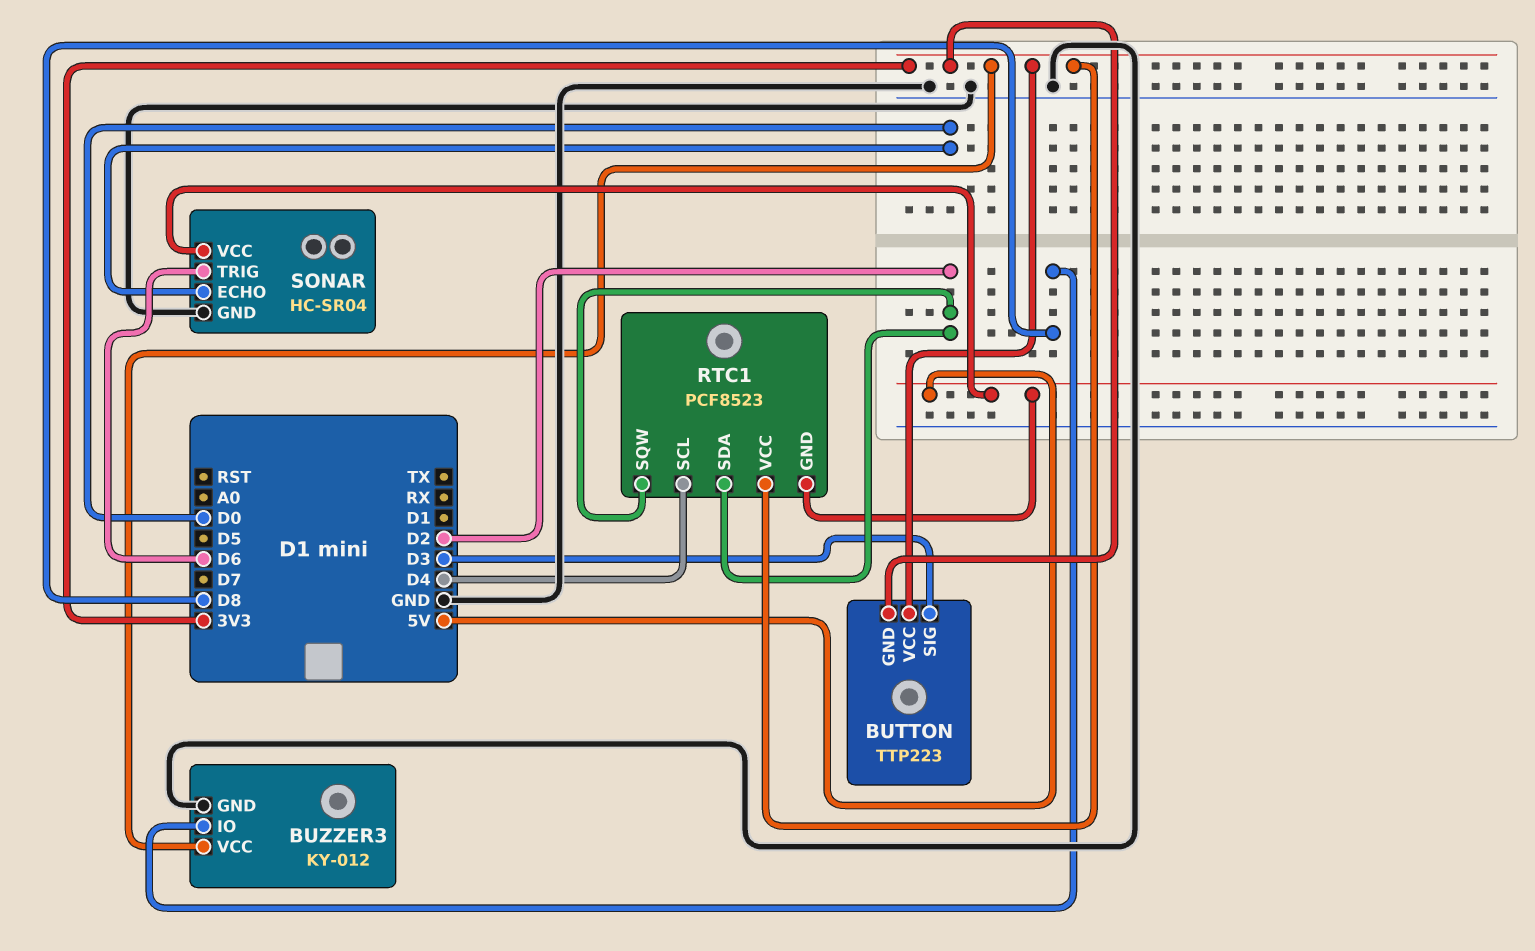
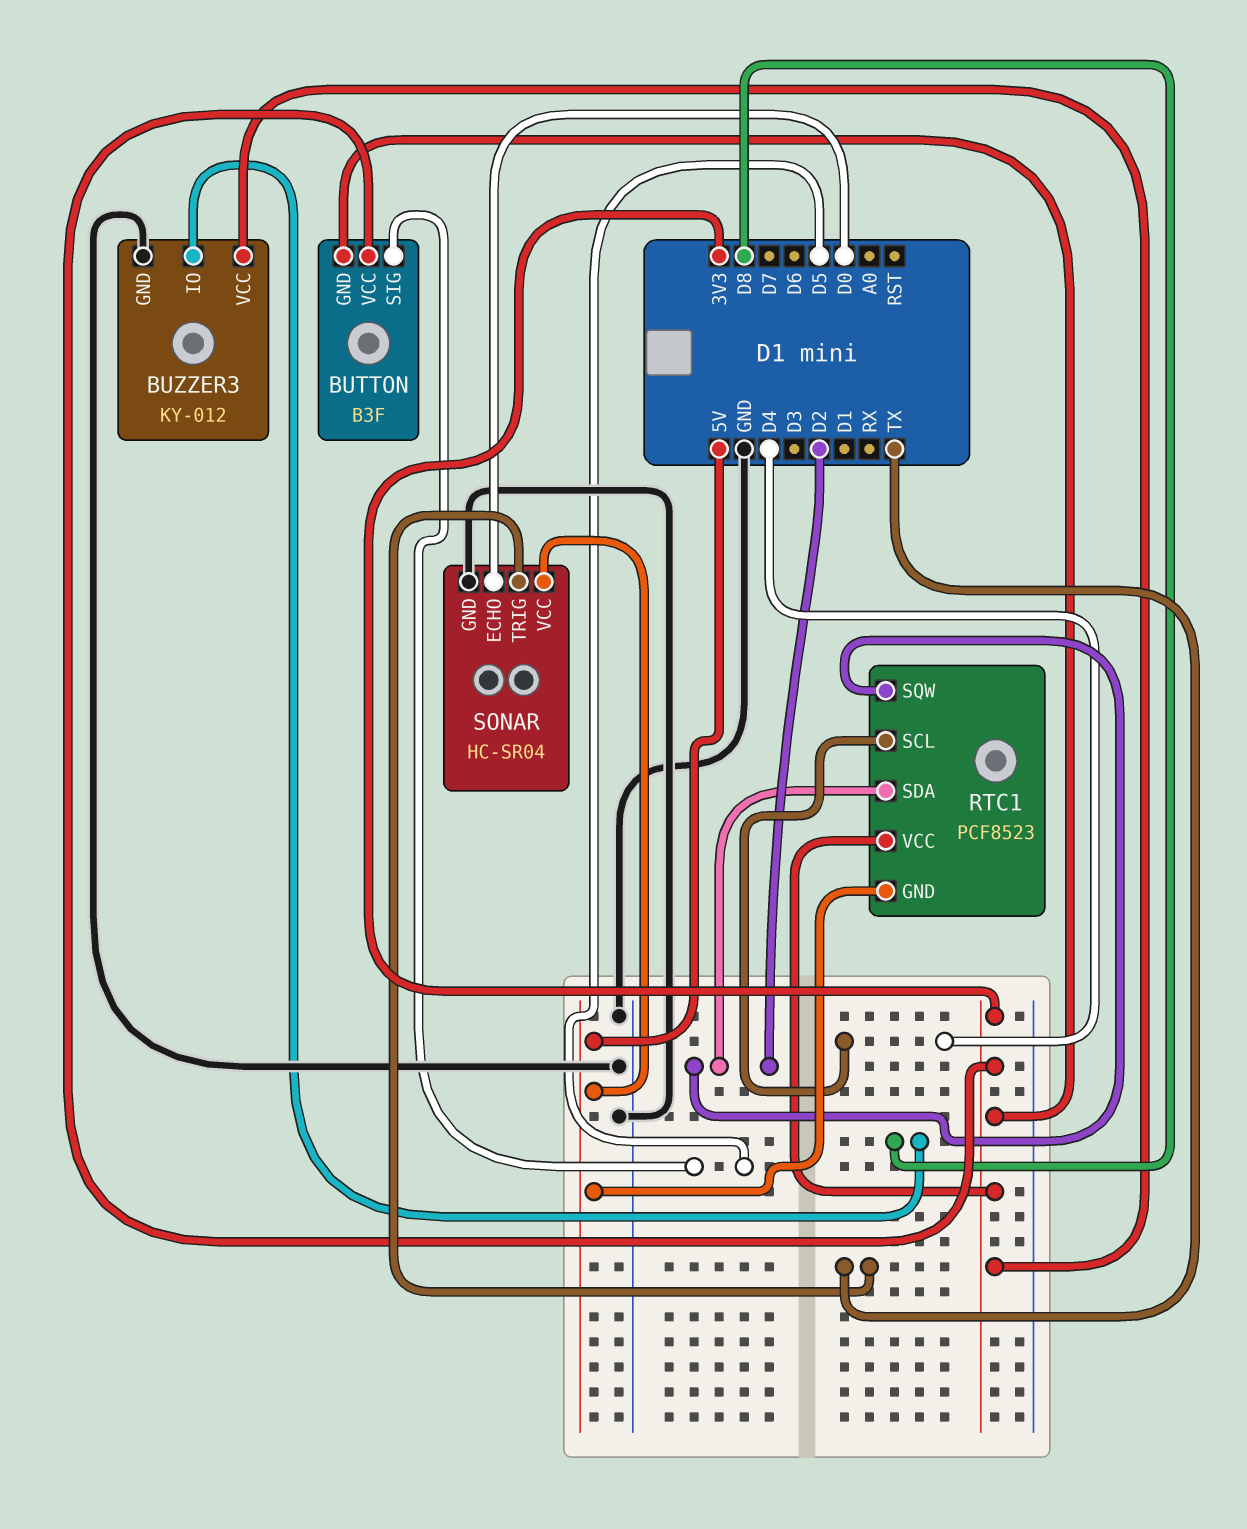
BUTTON: TTP223 -> B3F
BUTTON pin SIG: D3 -> D5
SONAR pin TRIG: D6 -> TX

